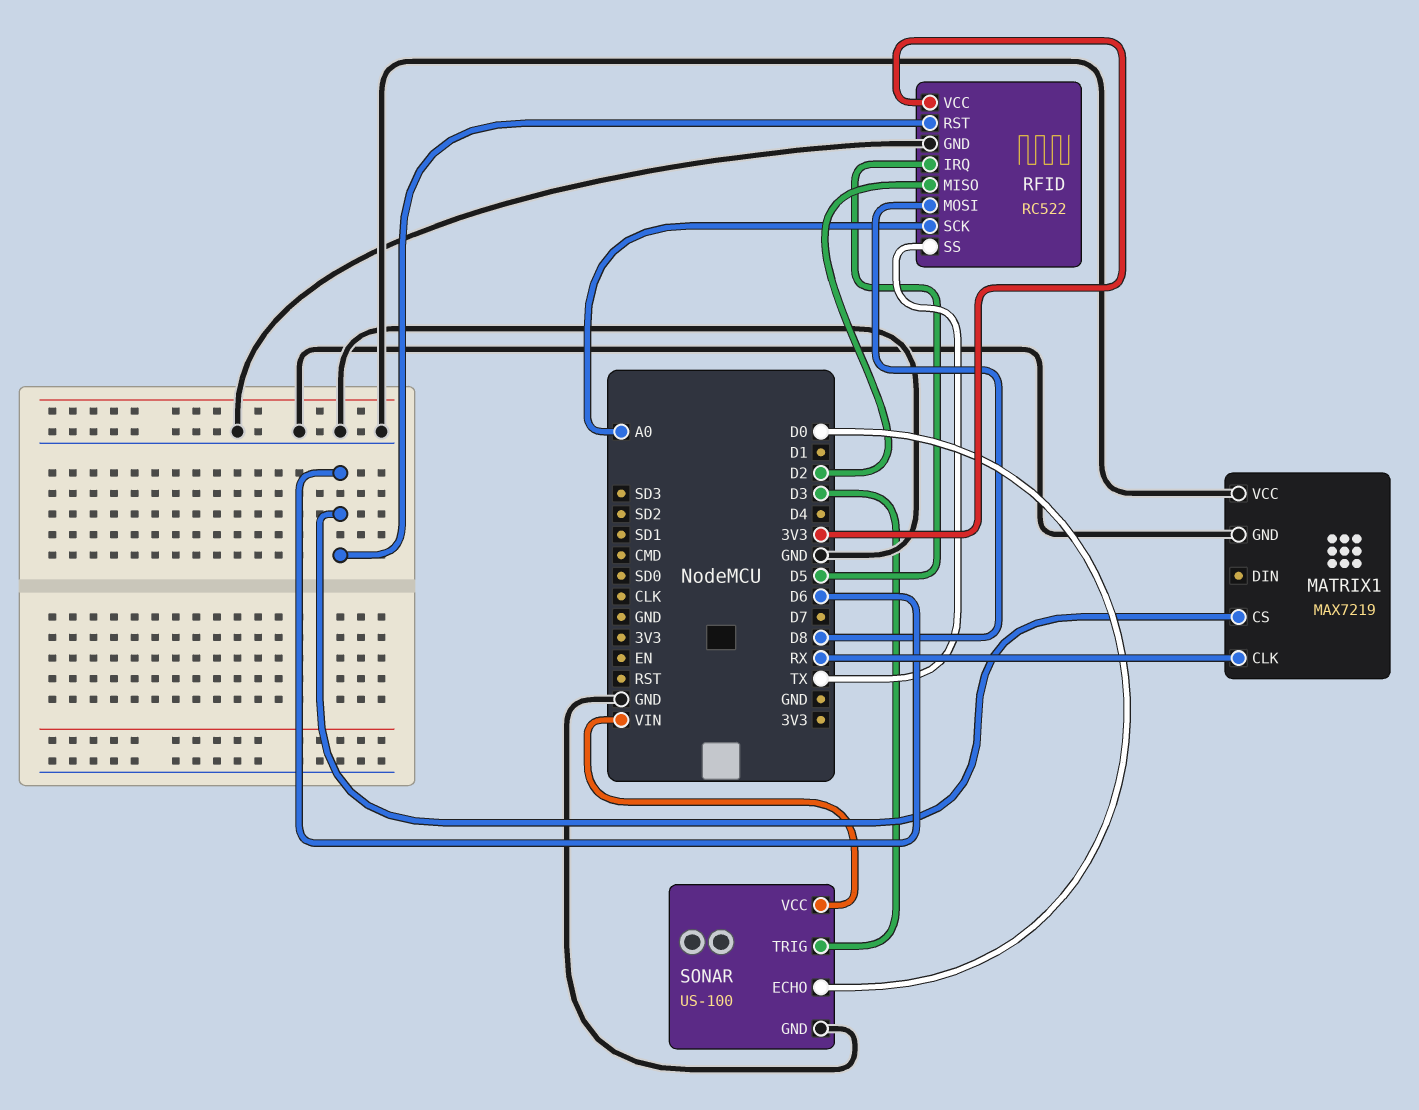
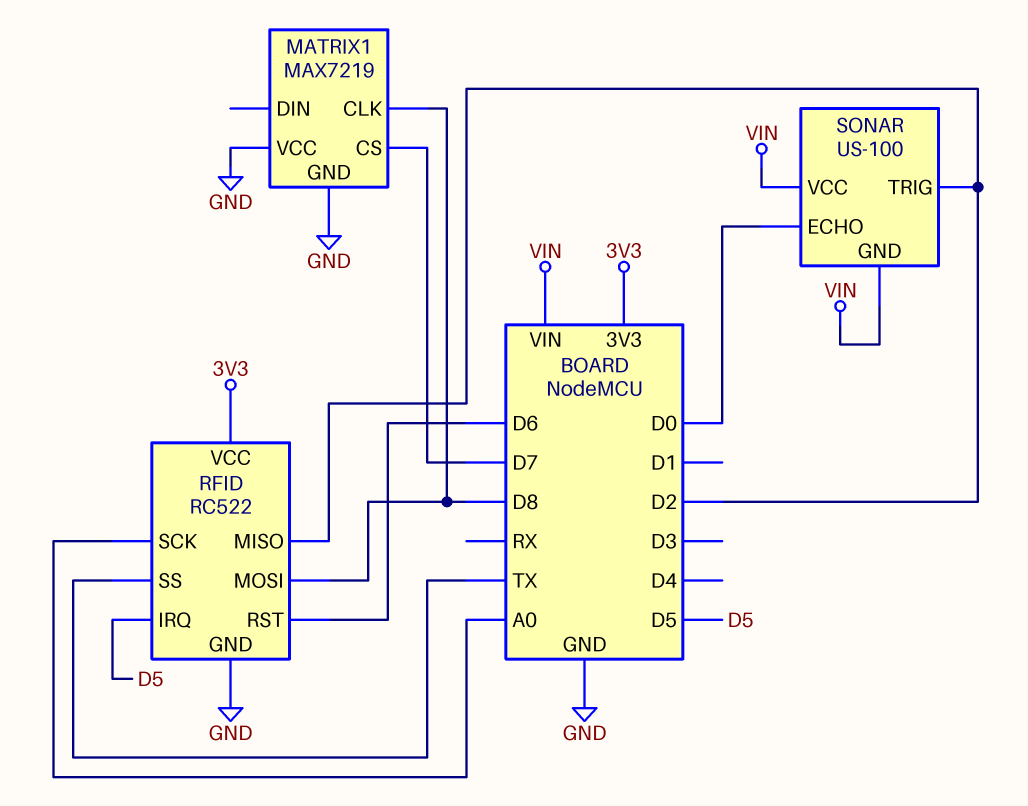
MATRIX1 pin CLK: RX -> D8
MATRIX1 pin CS: D6 -> D7
SONAR pin GND: GND -> VIN
SONAR pin TRIG: D3 -> D2

